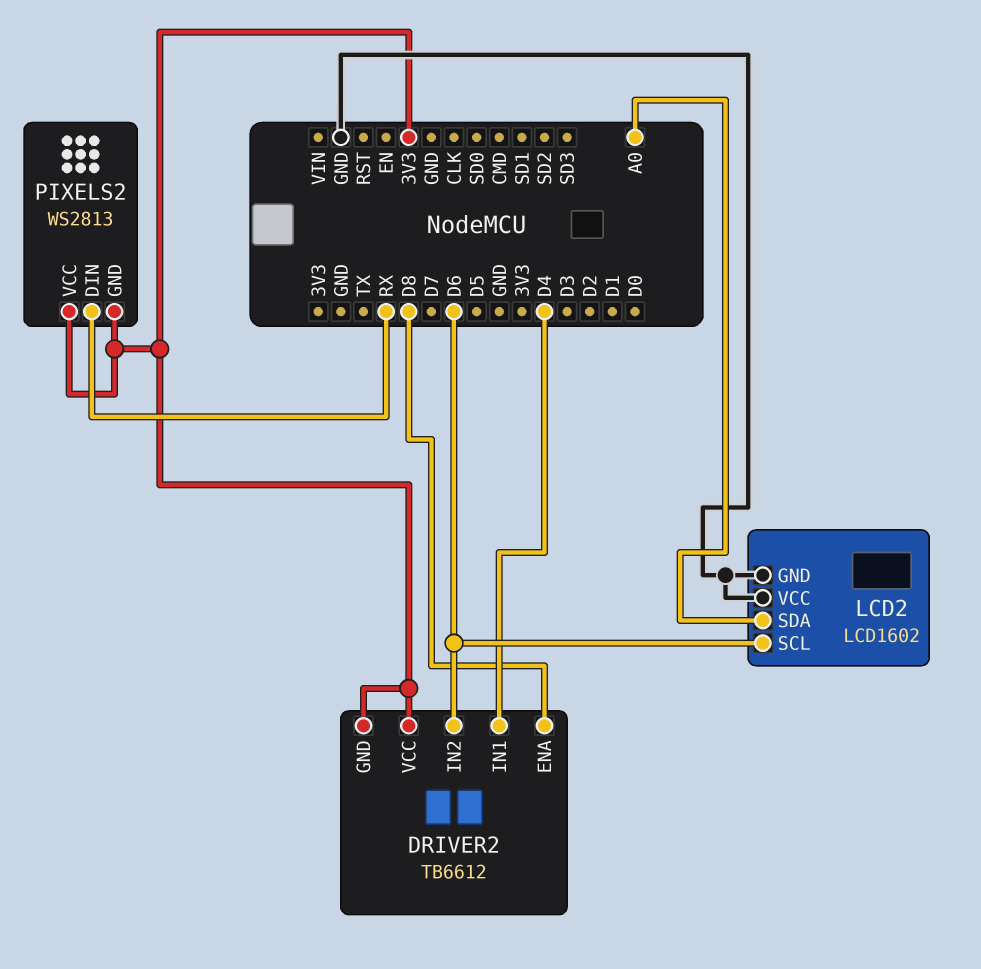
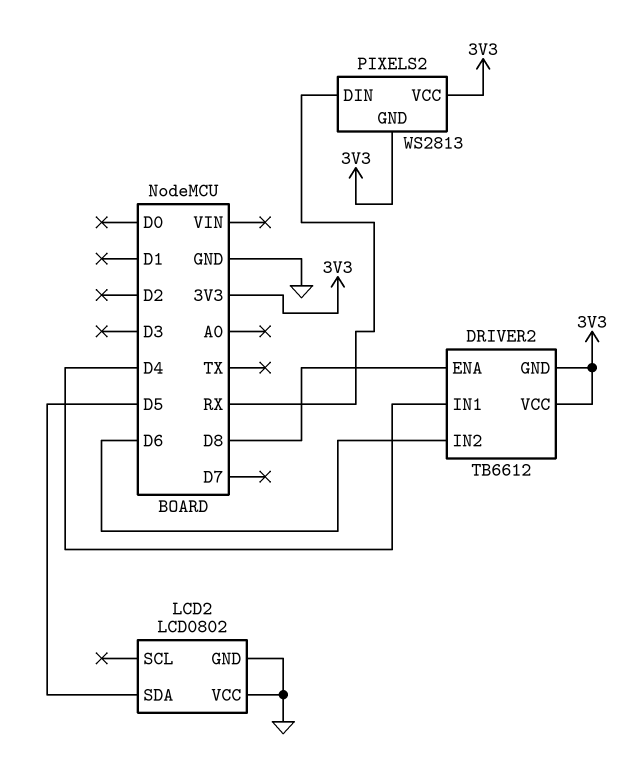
LCD2: LCD1602 -> LCD0802
LCD2 pin SCL: D6 -> none
LCD2 pin SDA: A0 -> D5

